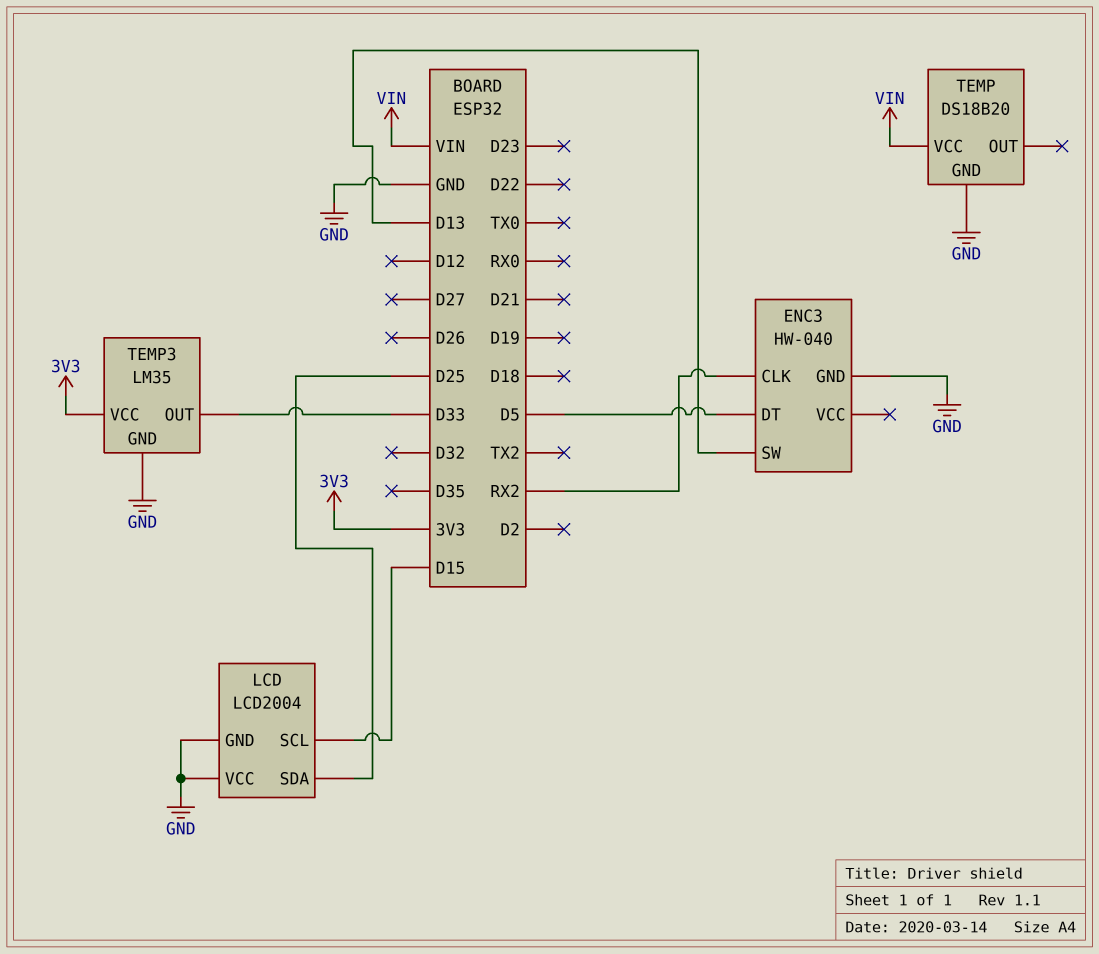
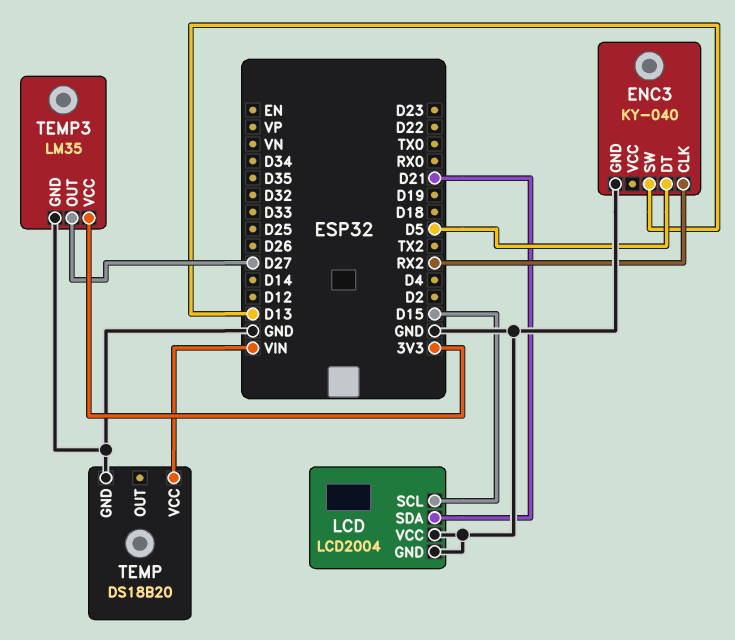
ENC3: HW-040 -> KY-040
LCD pin SDA: D25 -> D21
TEMP3 pin OUT: D33 -> D27

